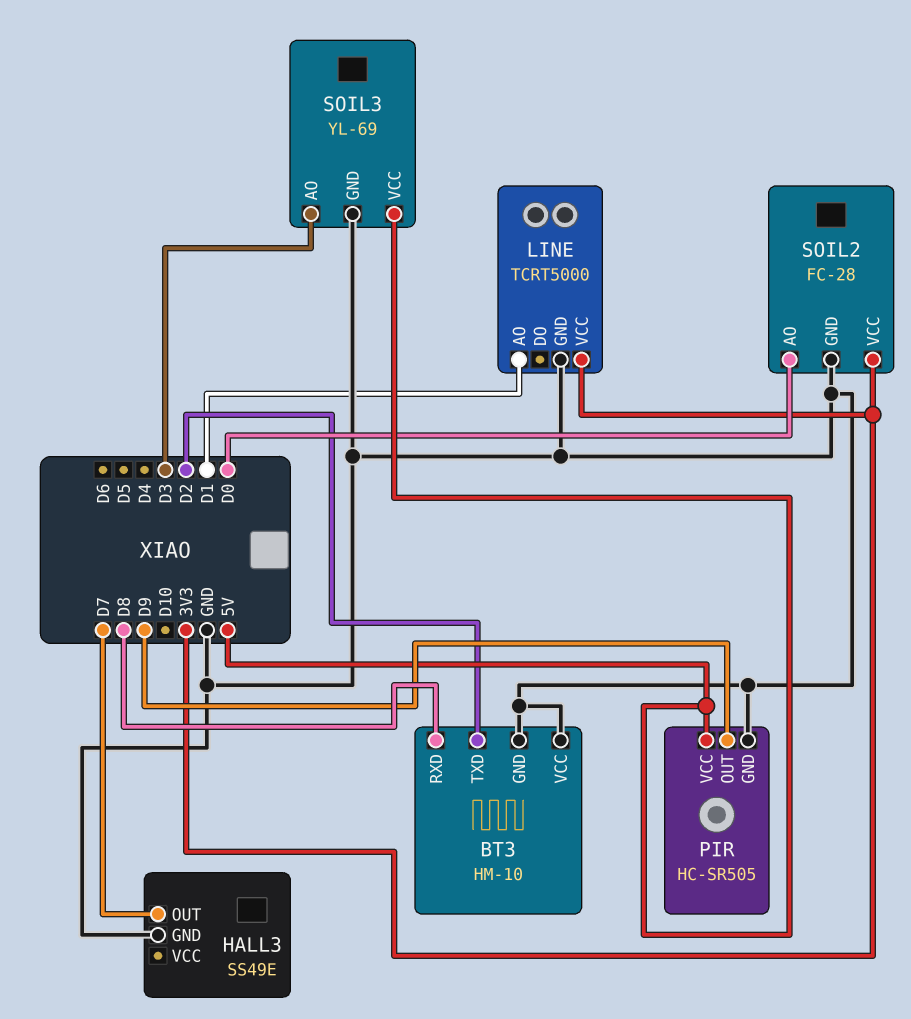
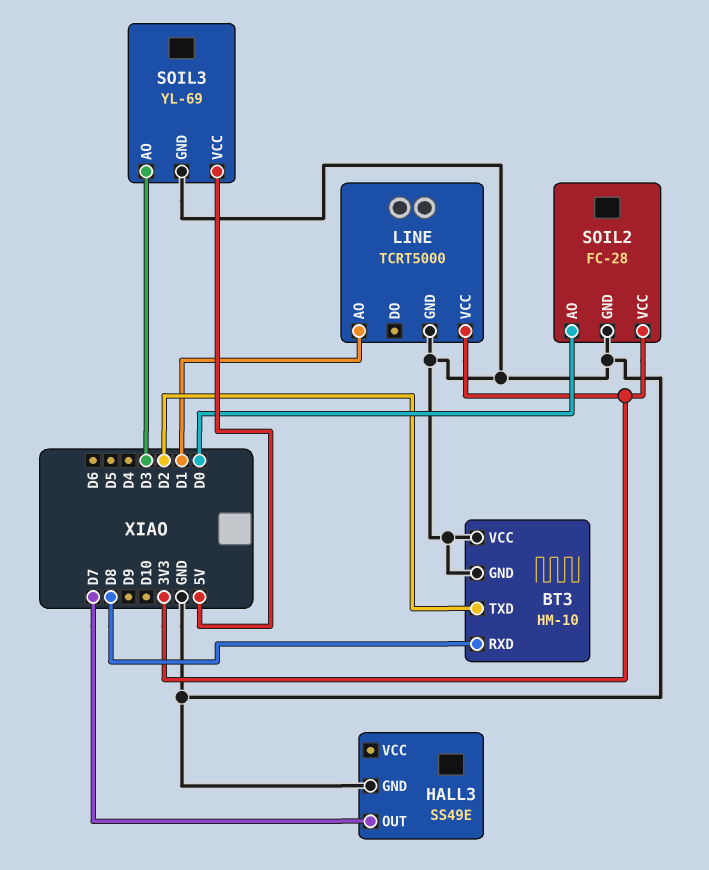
PIR: HC-SR505 -> none
PIR pin GND: GND -> none
PIR pin OUT: D9 -> none
PIR pin VCC: 5V -> none

